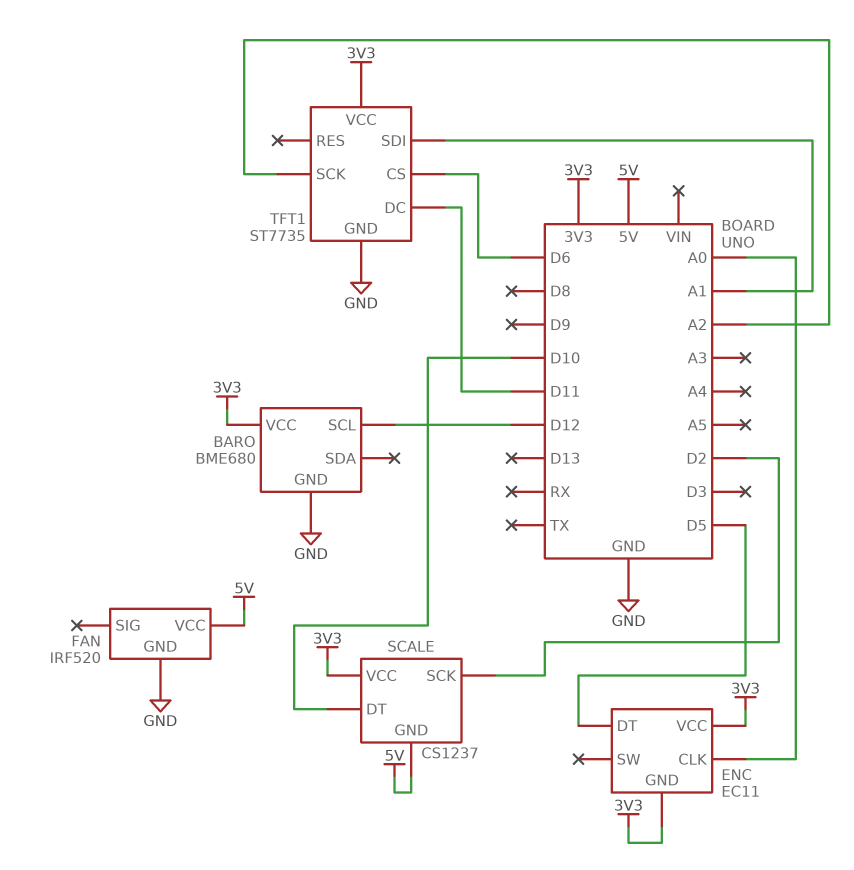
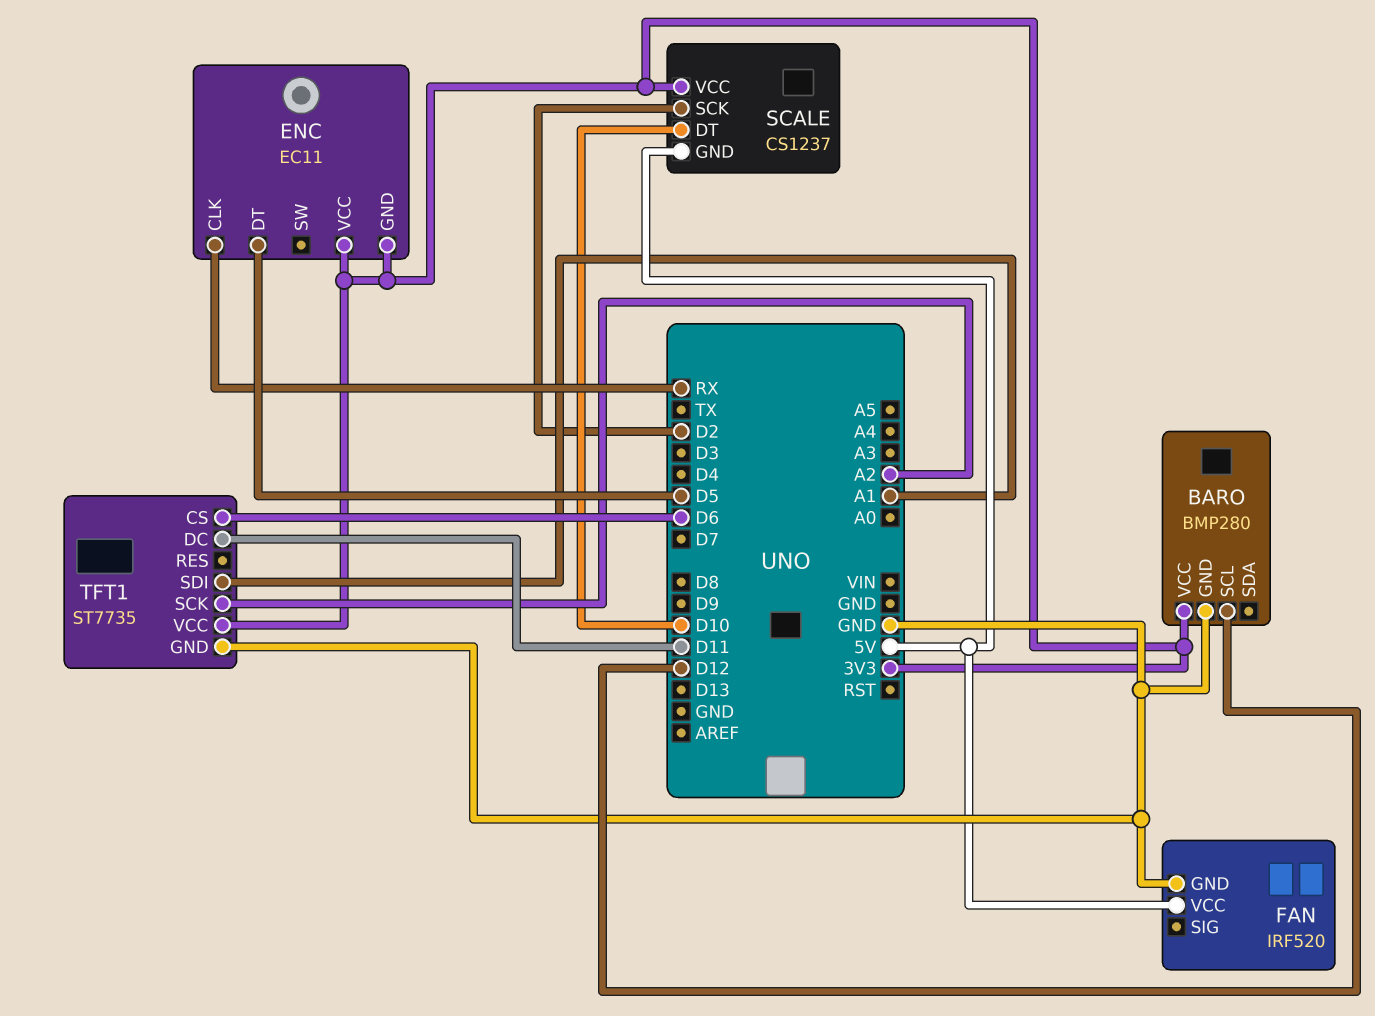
BARO: BME680 -> BMP280
ENC pin CLK: A0 -> RX

